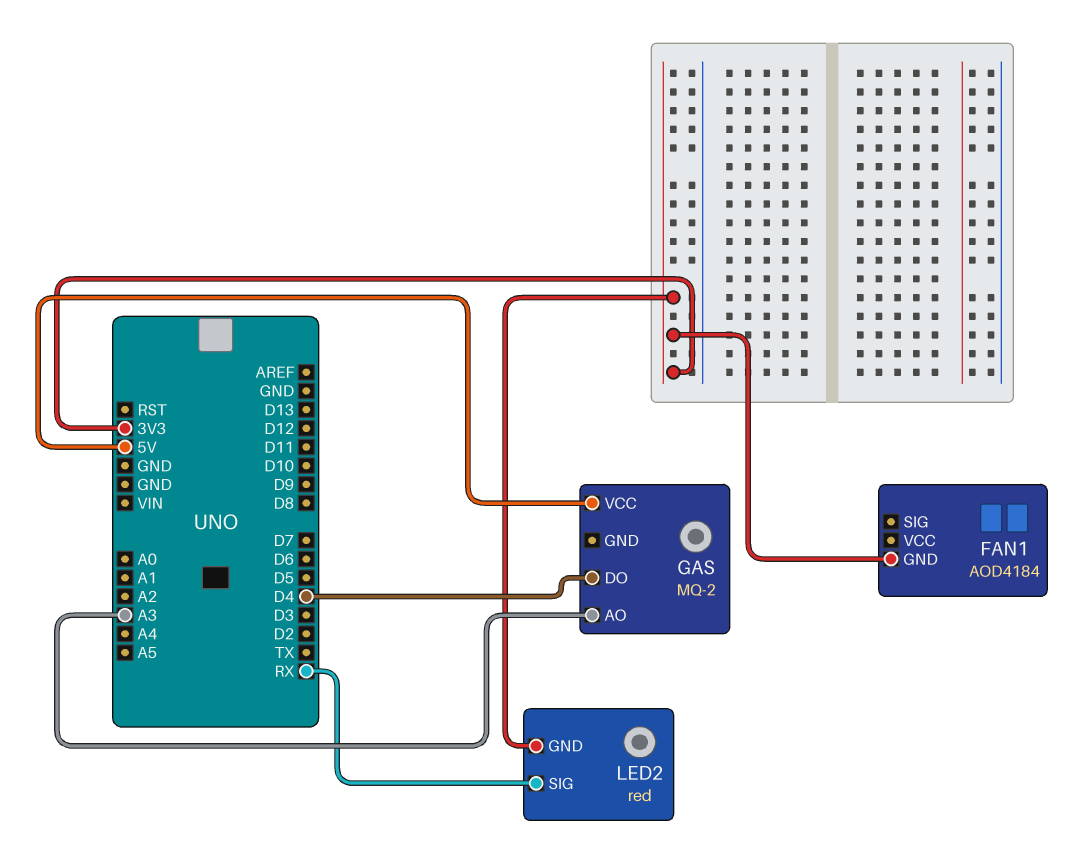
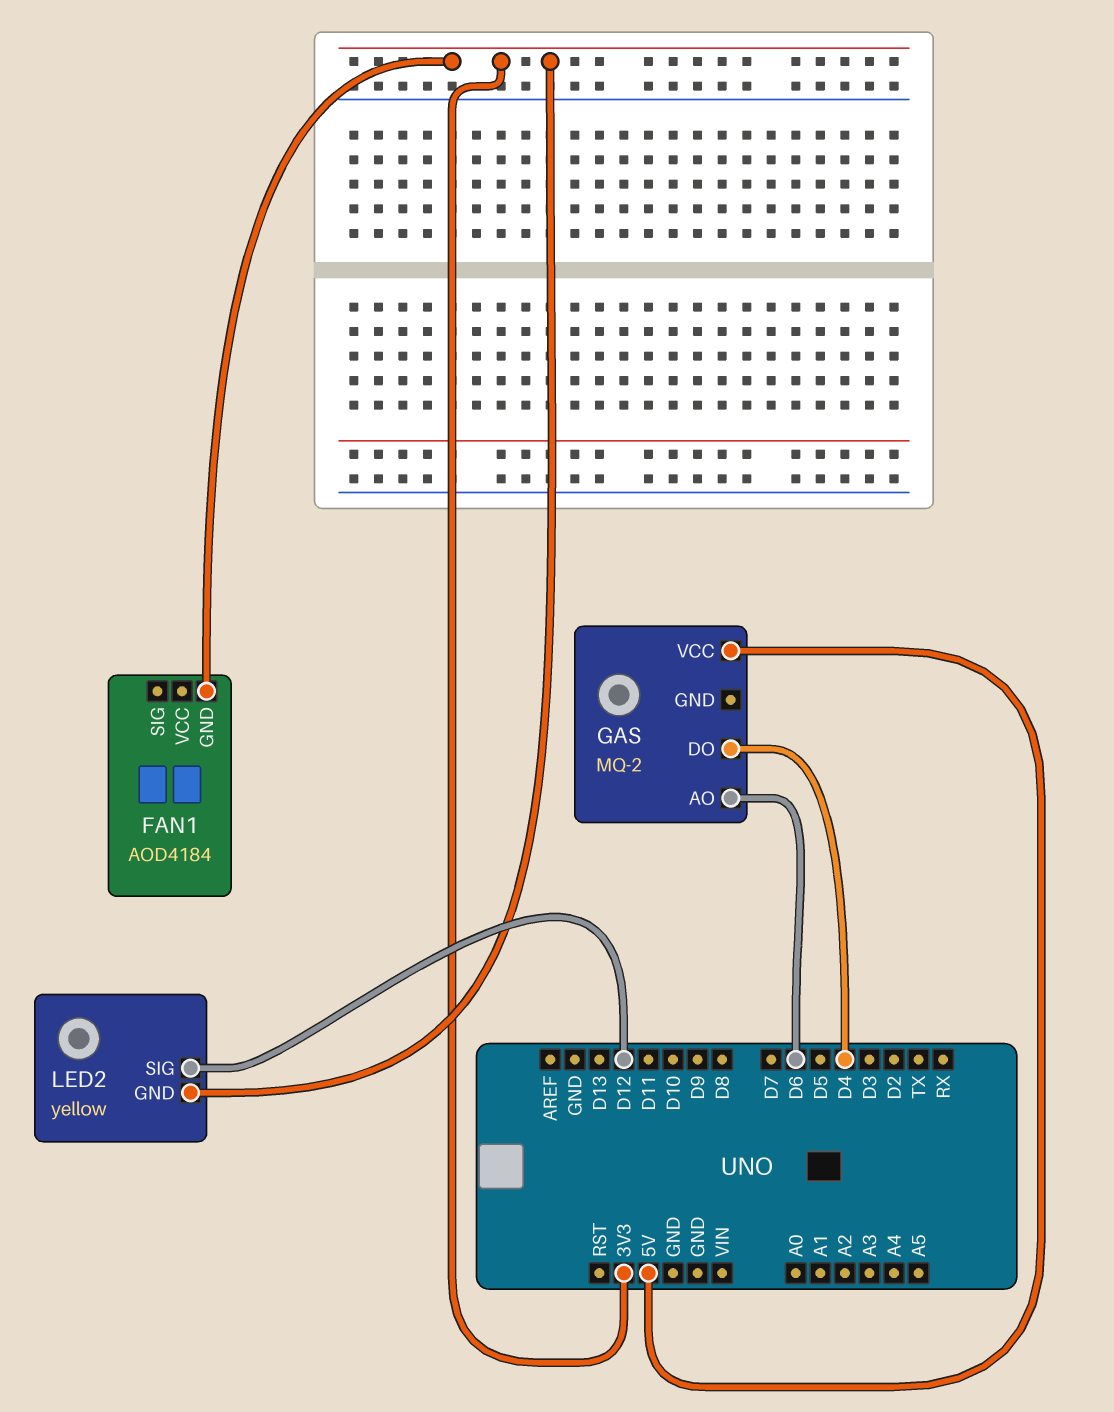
GAS pin AO: A3 -> D6
LED2: red -> yellow
LED2 pin SIG: RX -> D12

